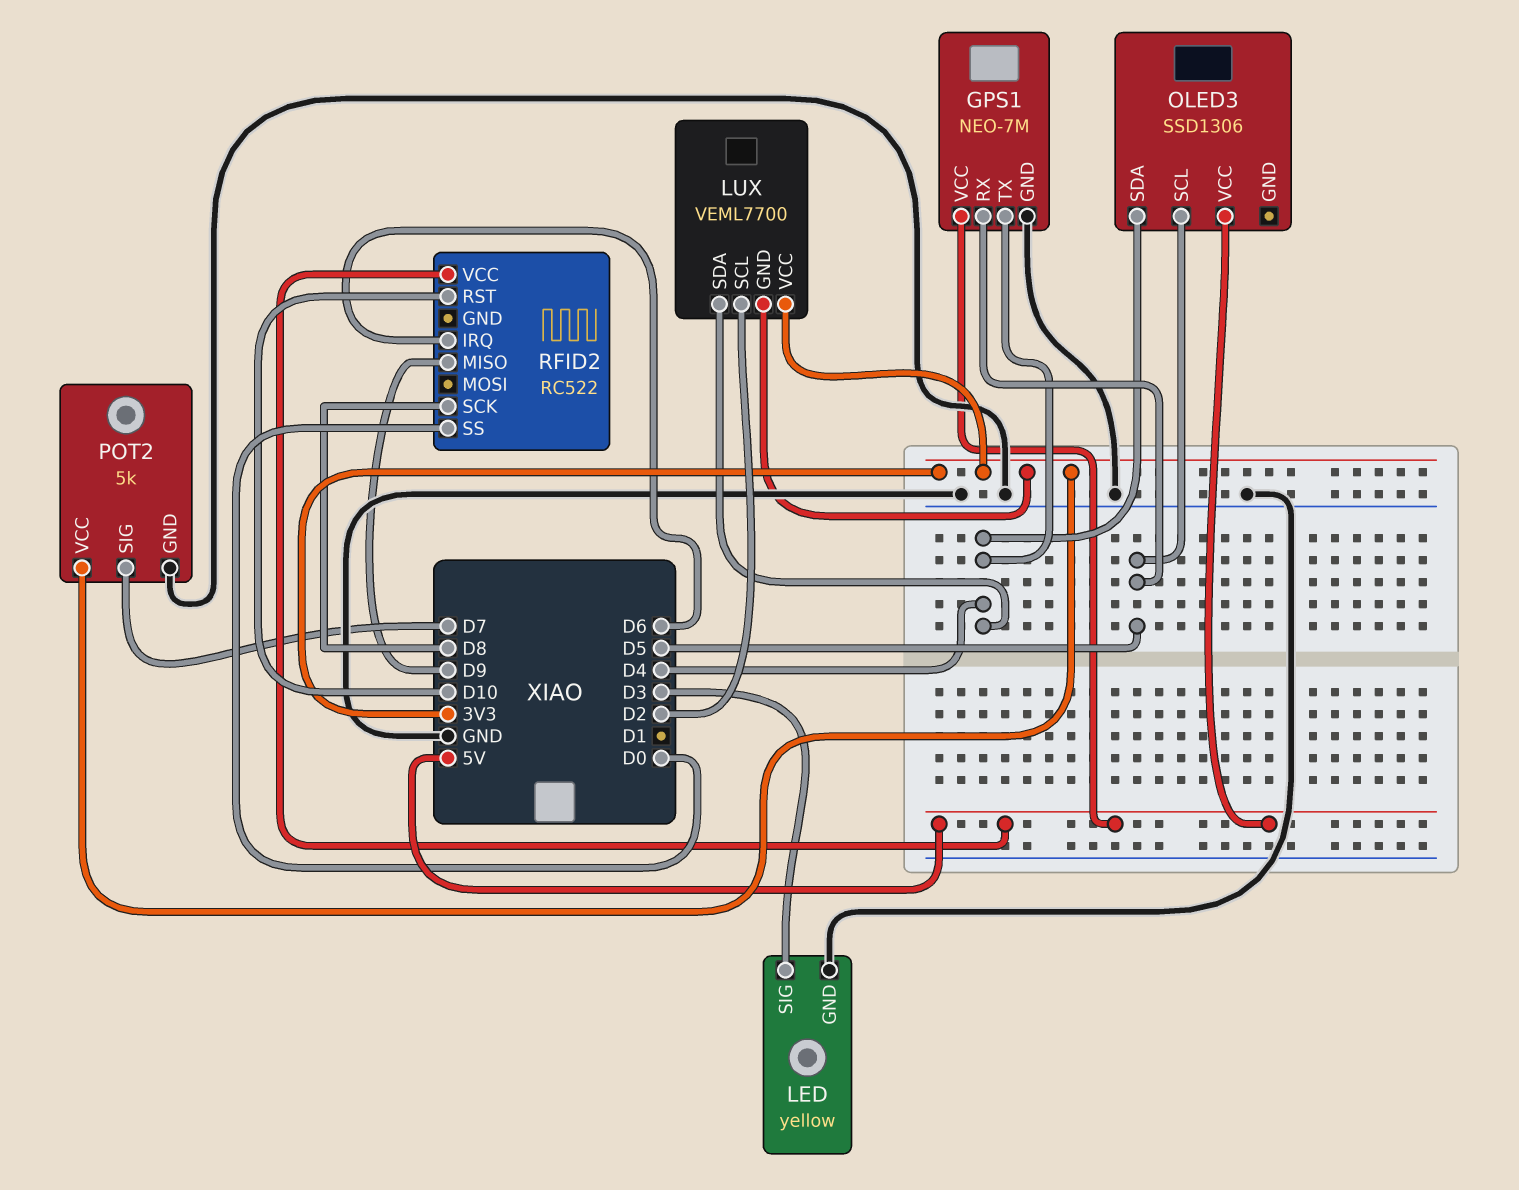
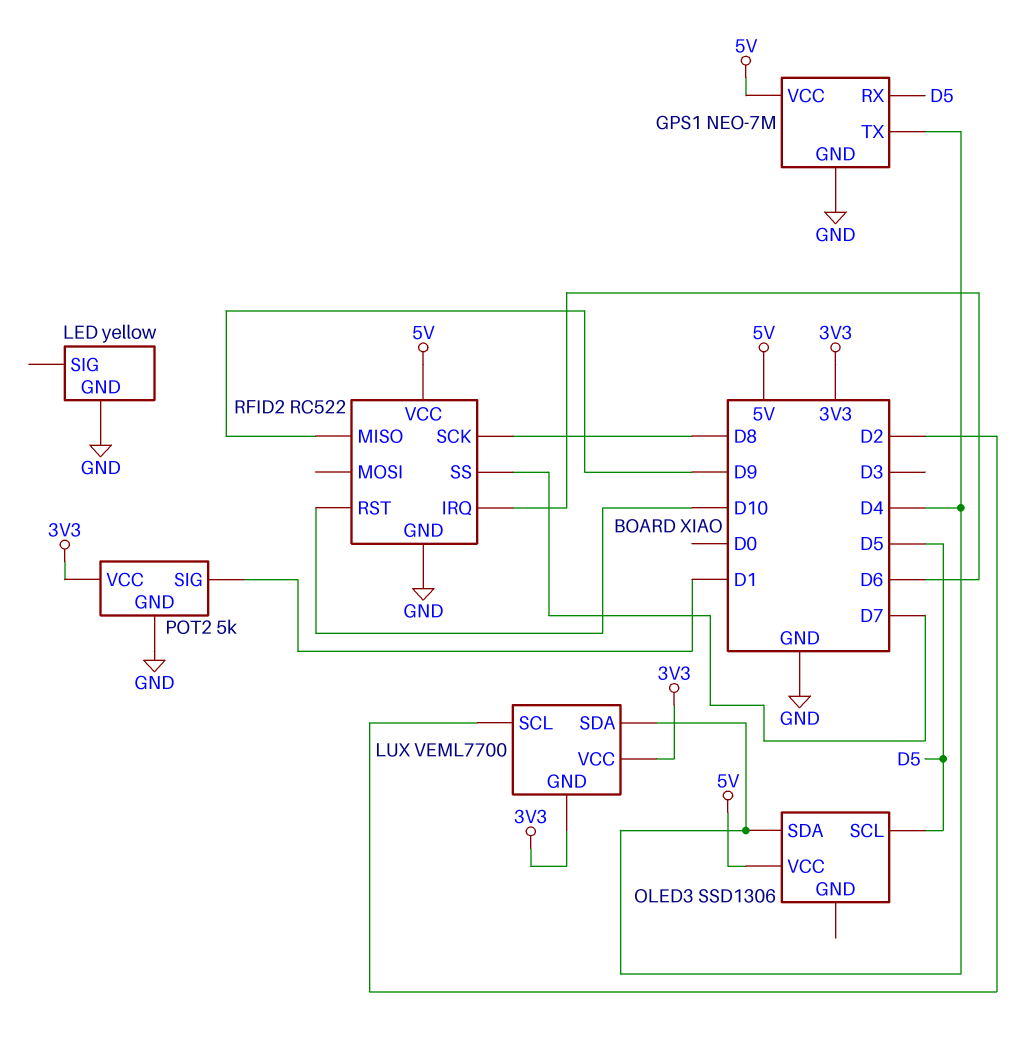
LED pin SIG: D3 -> none
POT2 pin SIG: D7 -> D1
RFID2 pin GND: none -> GND
RFID2 pin SS: D0 -> D7

